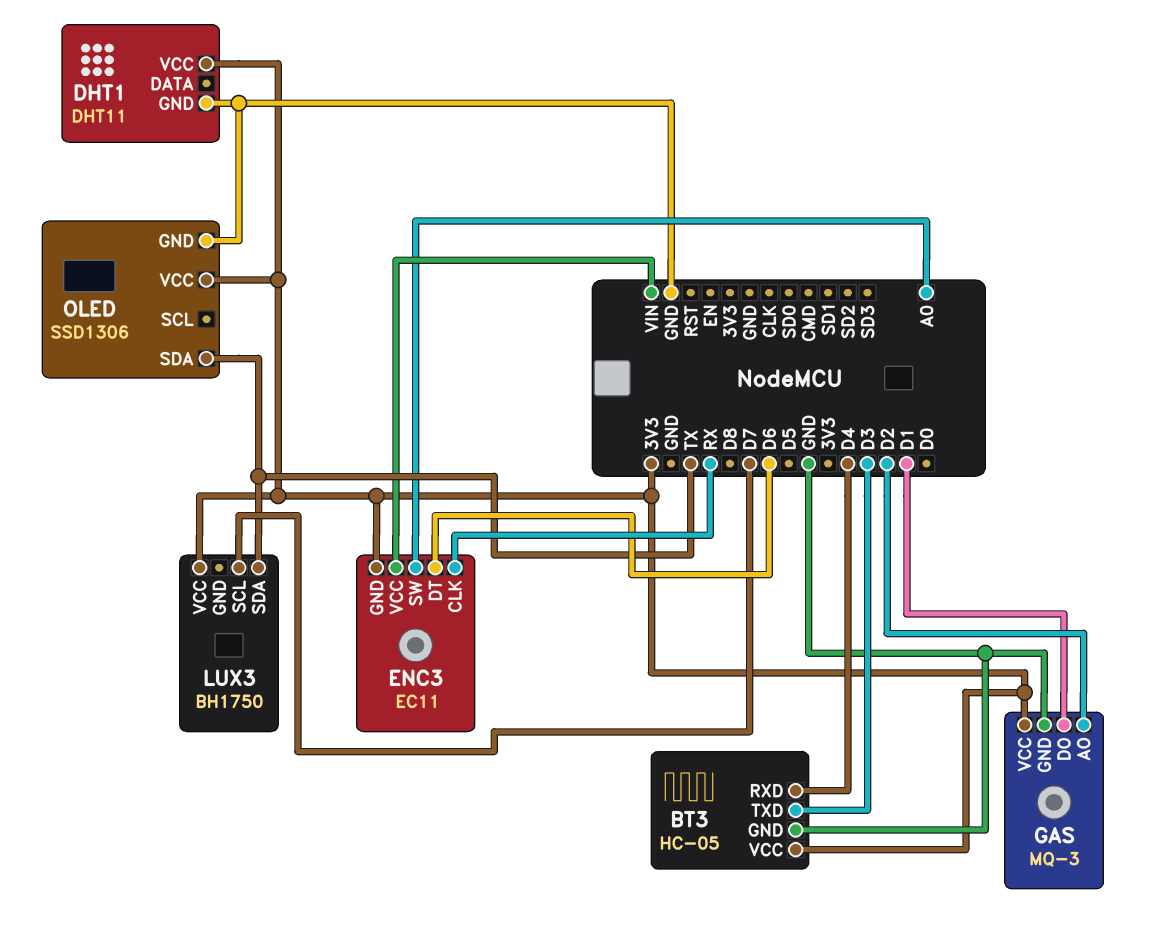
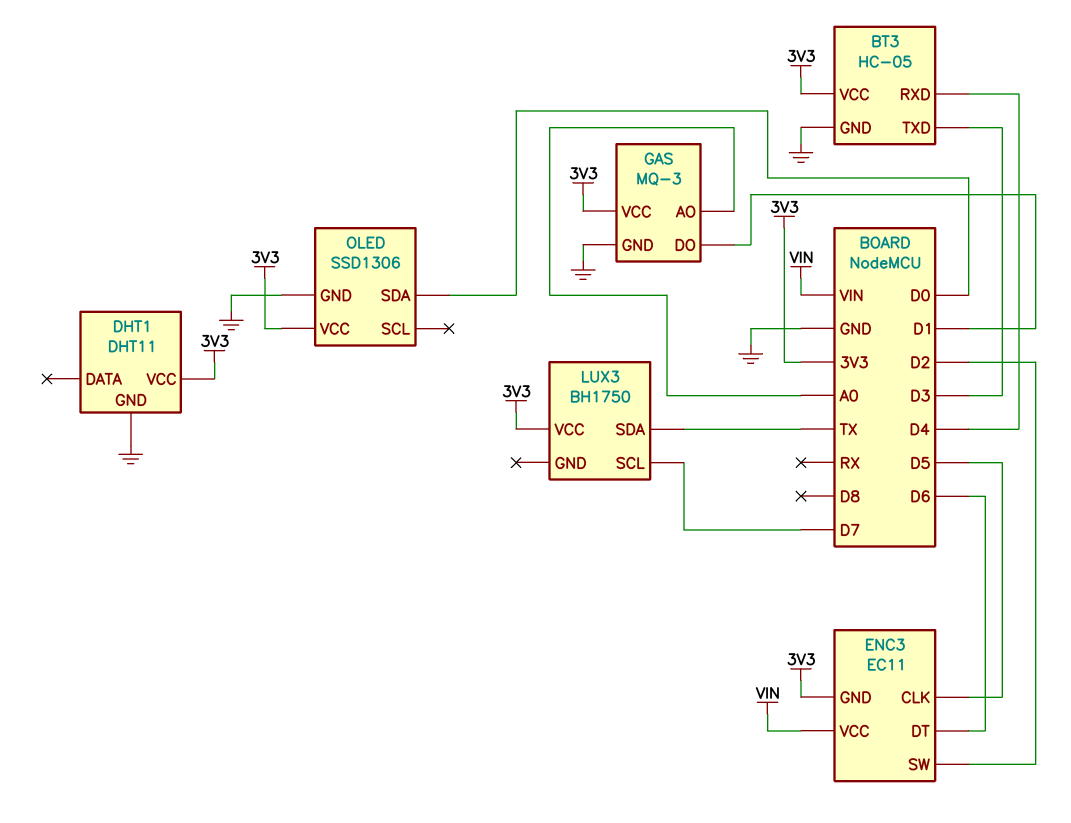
ENC3 pin CLK: RX -> D5
ENC3 pin SW: A0 -> D2
GAS pin AO: D2 -> A0
OLED pin SDA: TX -> D0

